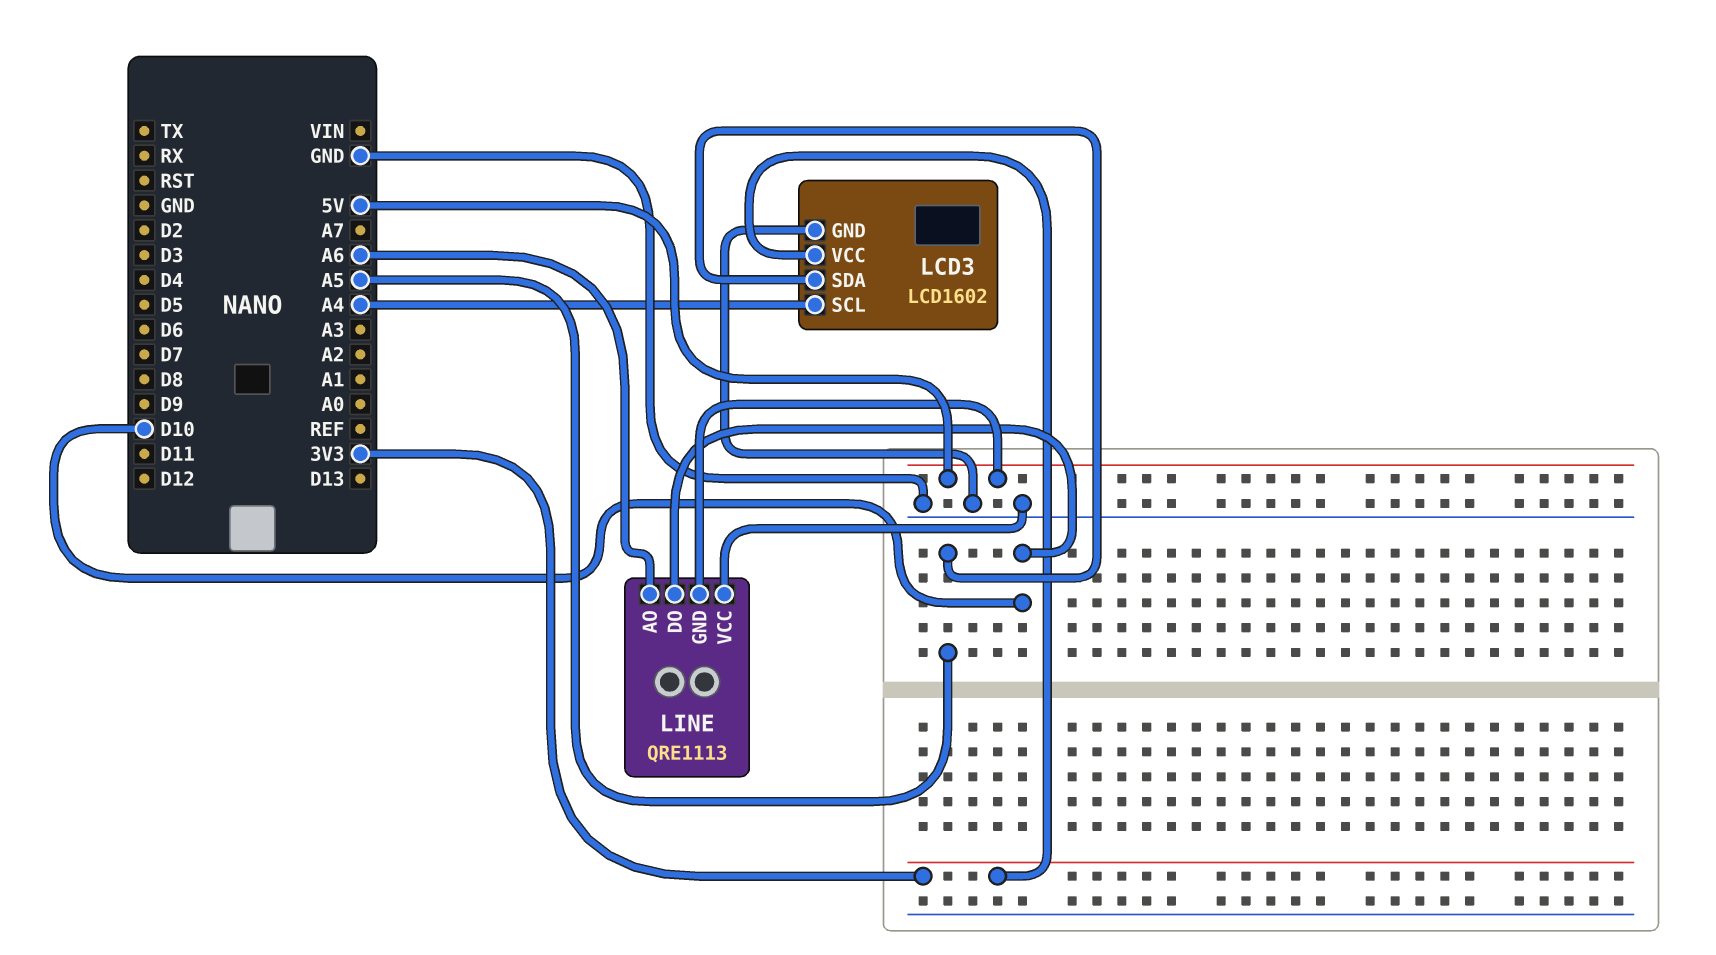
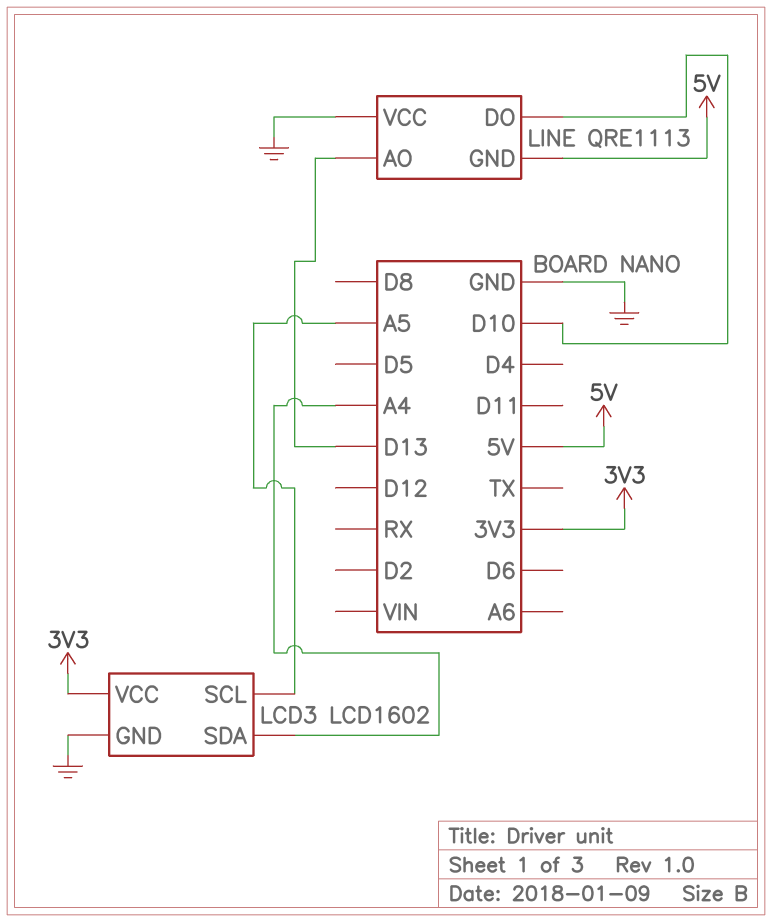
LCD3 pin SCL: A4 -> A5
LCD3 pin SDA: A5 -> A4
LINE pin AO: A6 -> D13

